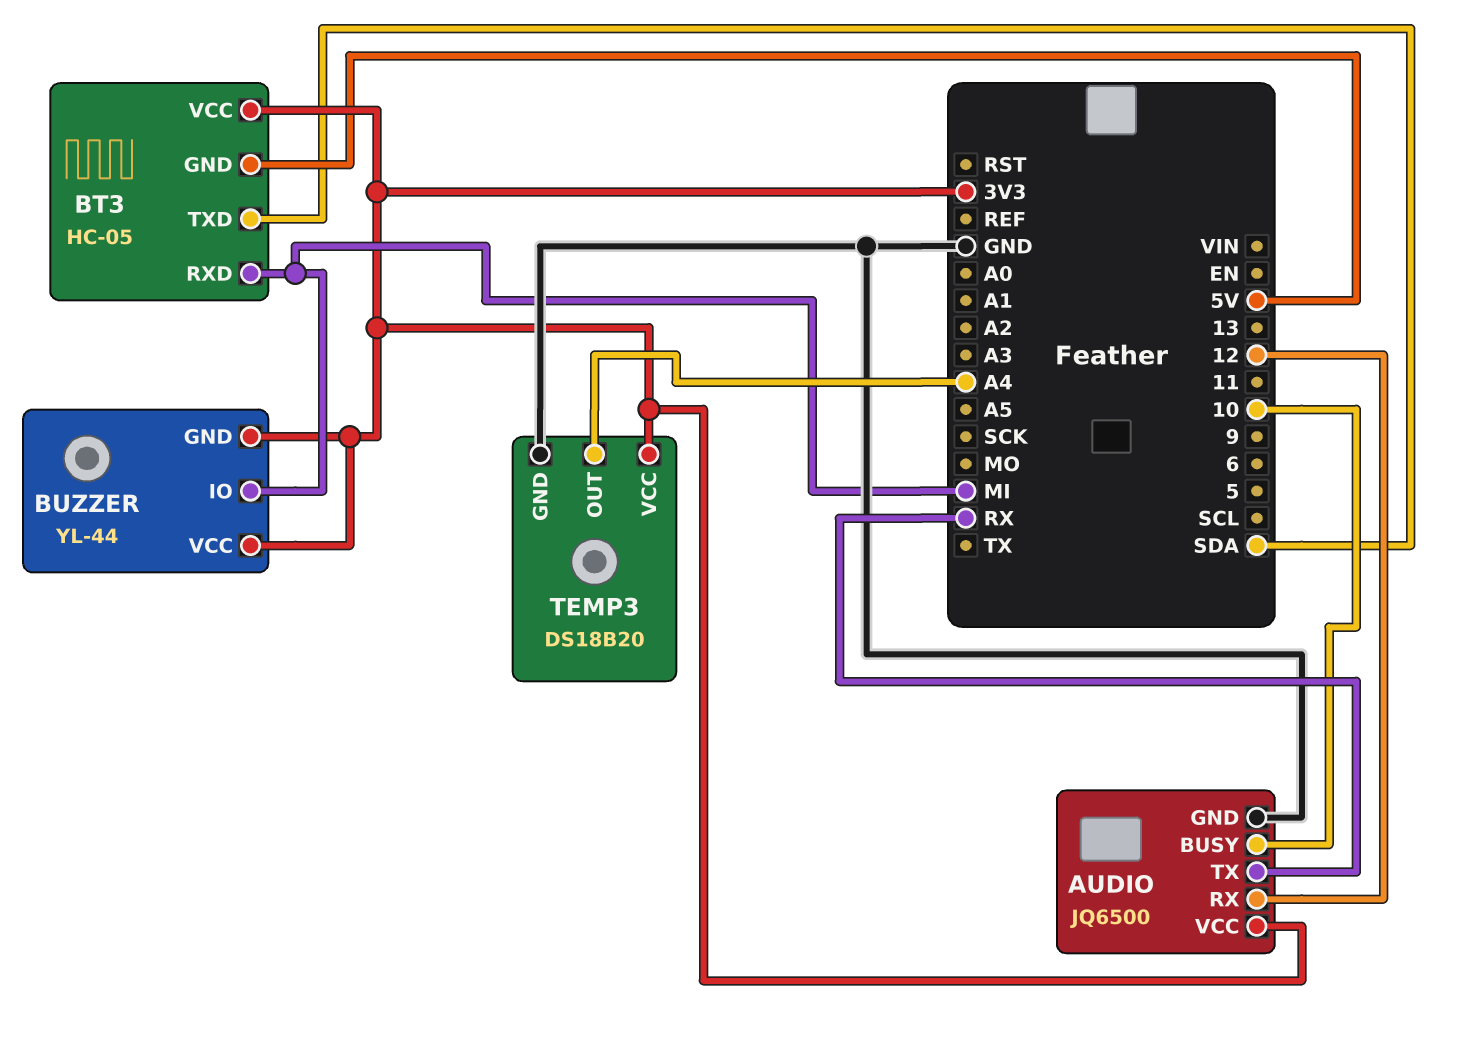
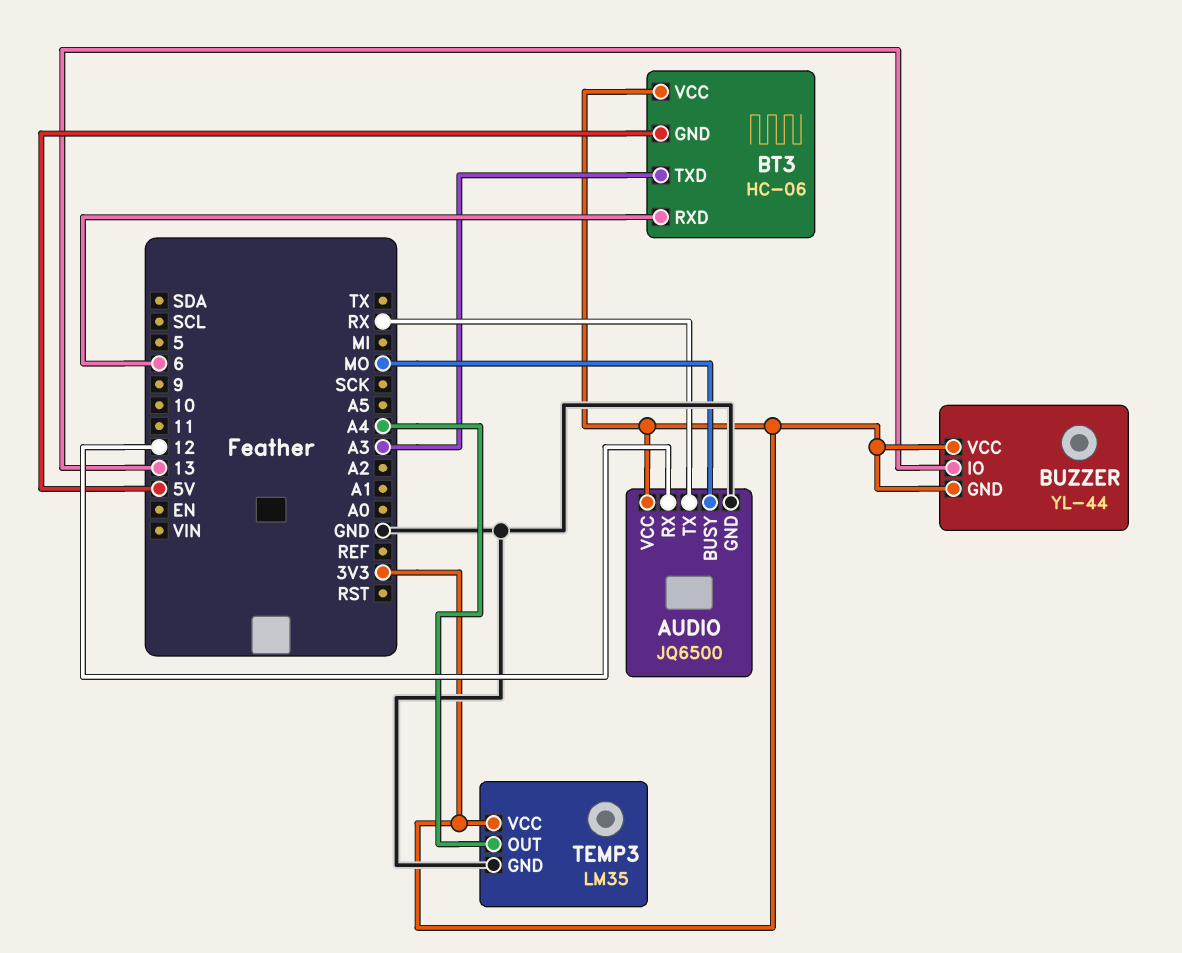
AUDIO pin BUSY: 10 -> MO
BT3: HC-05 -> HC-06
BT3 pin RXD: MI -> 6
BT3 pin TXD: SDA -> A3
BUZZER pin IO: MI -> 13
TEMP3: DS18B20 -> LM35

